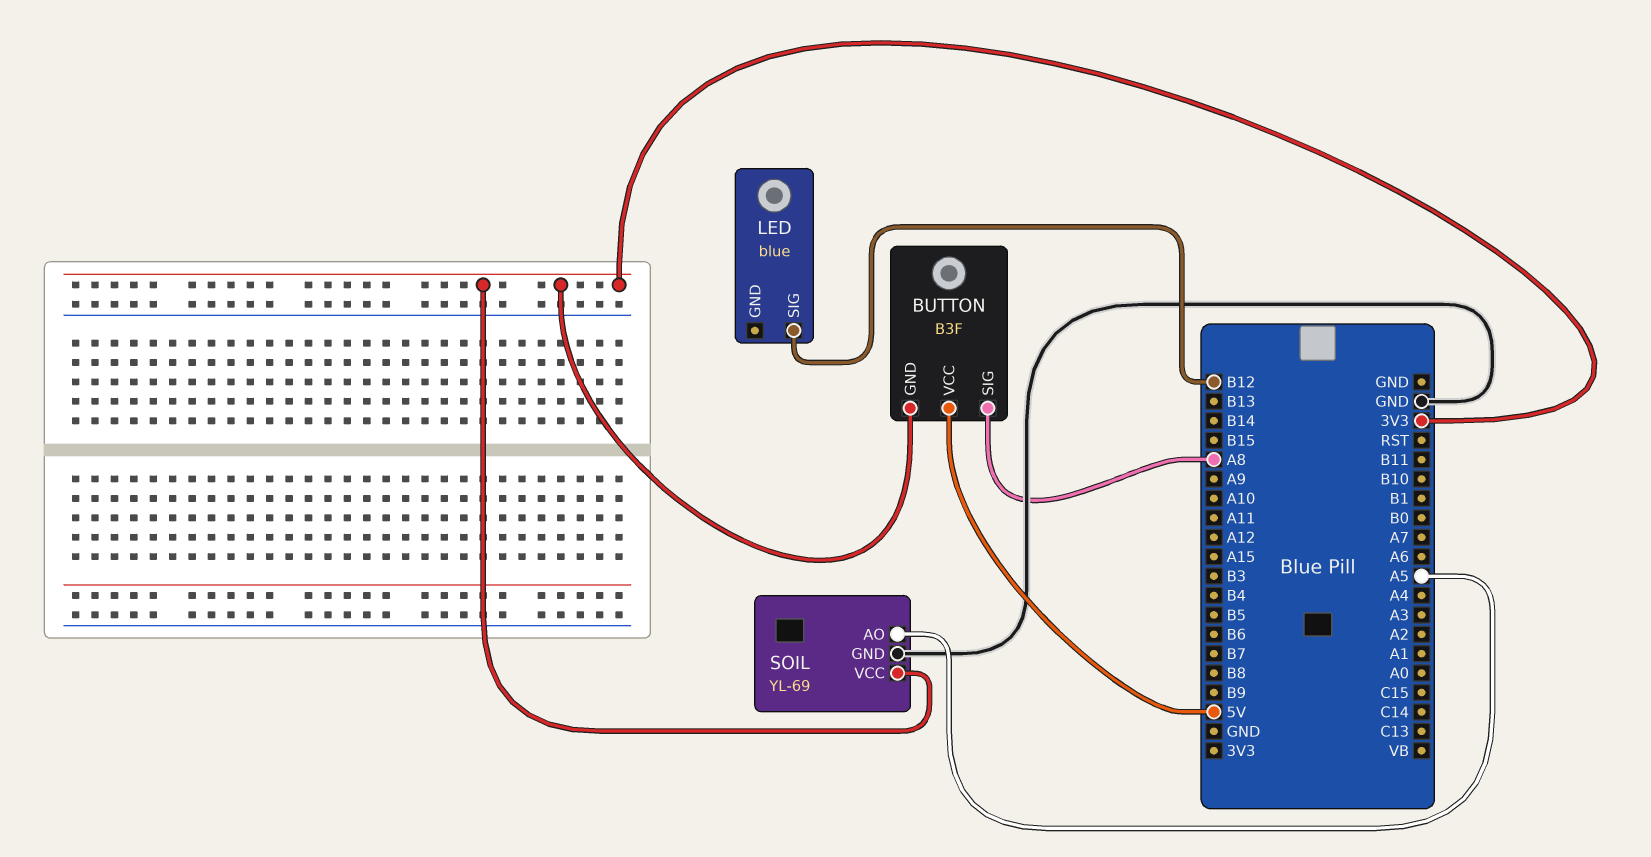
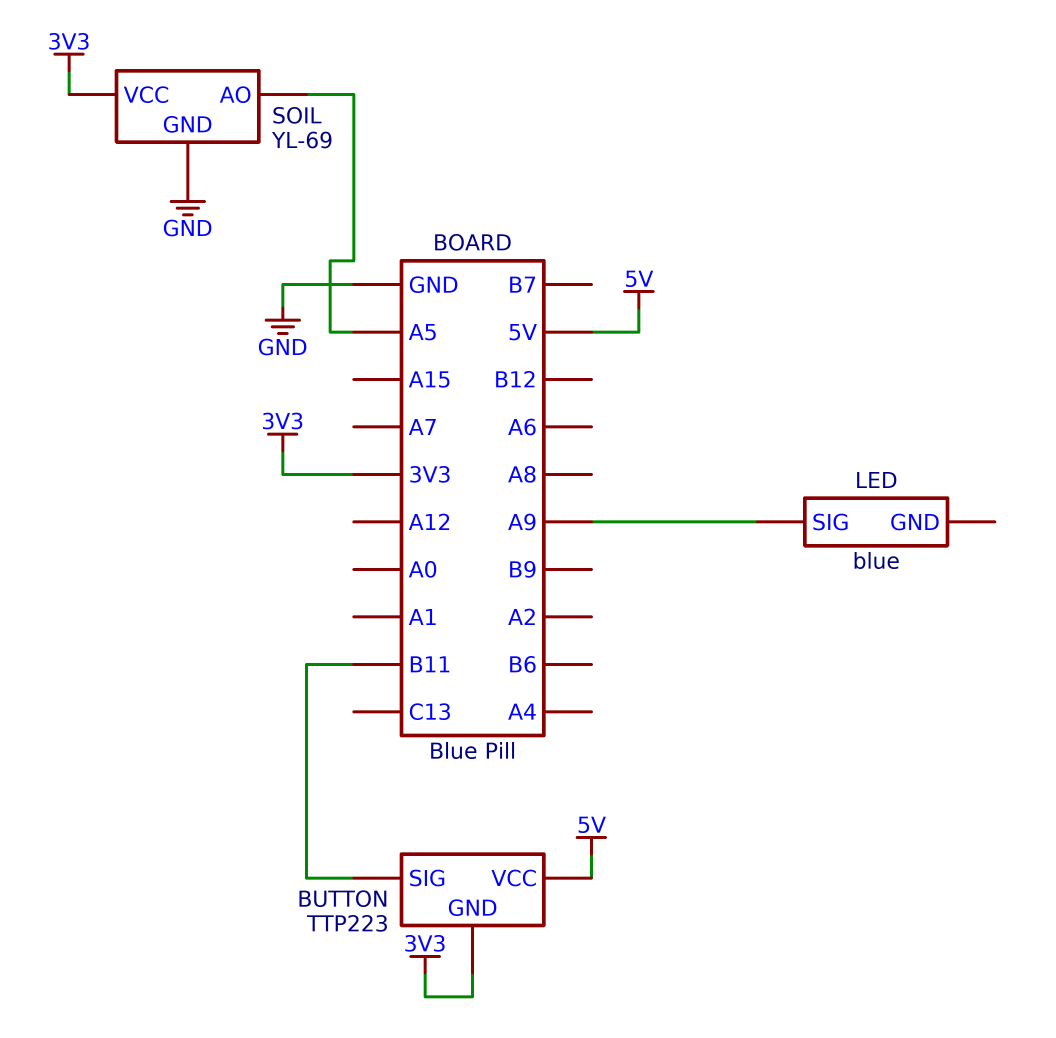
BUTTON: B3F -> TTP223
BUTTON pin SIG: A8 -> B11
LED pin SIG: B12 -> A9

